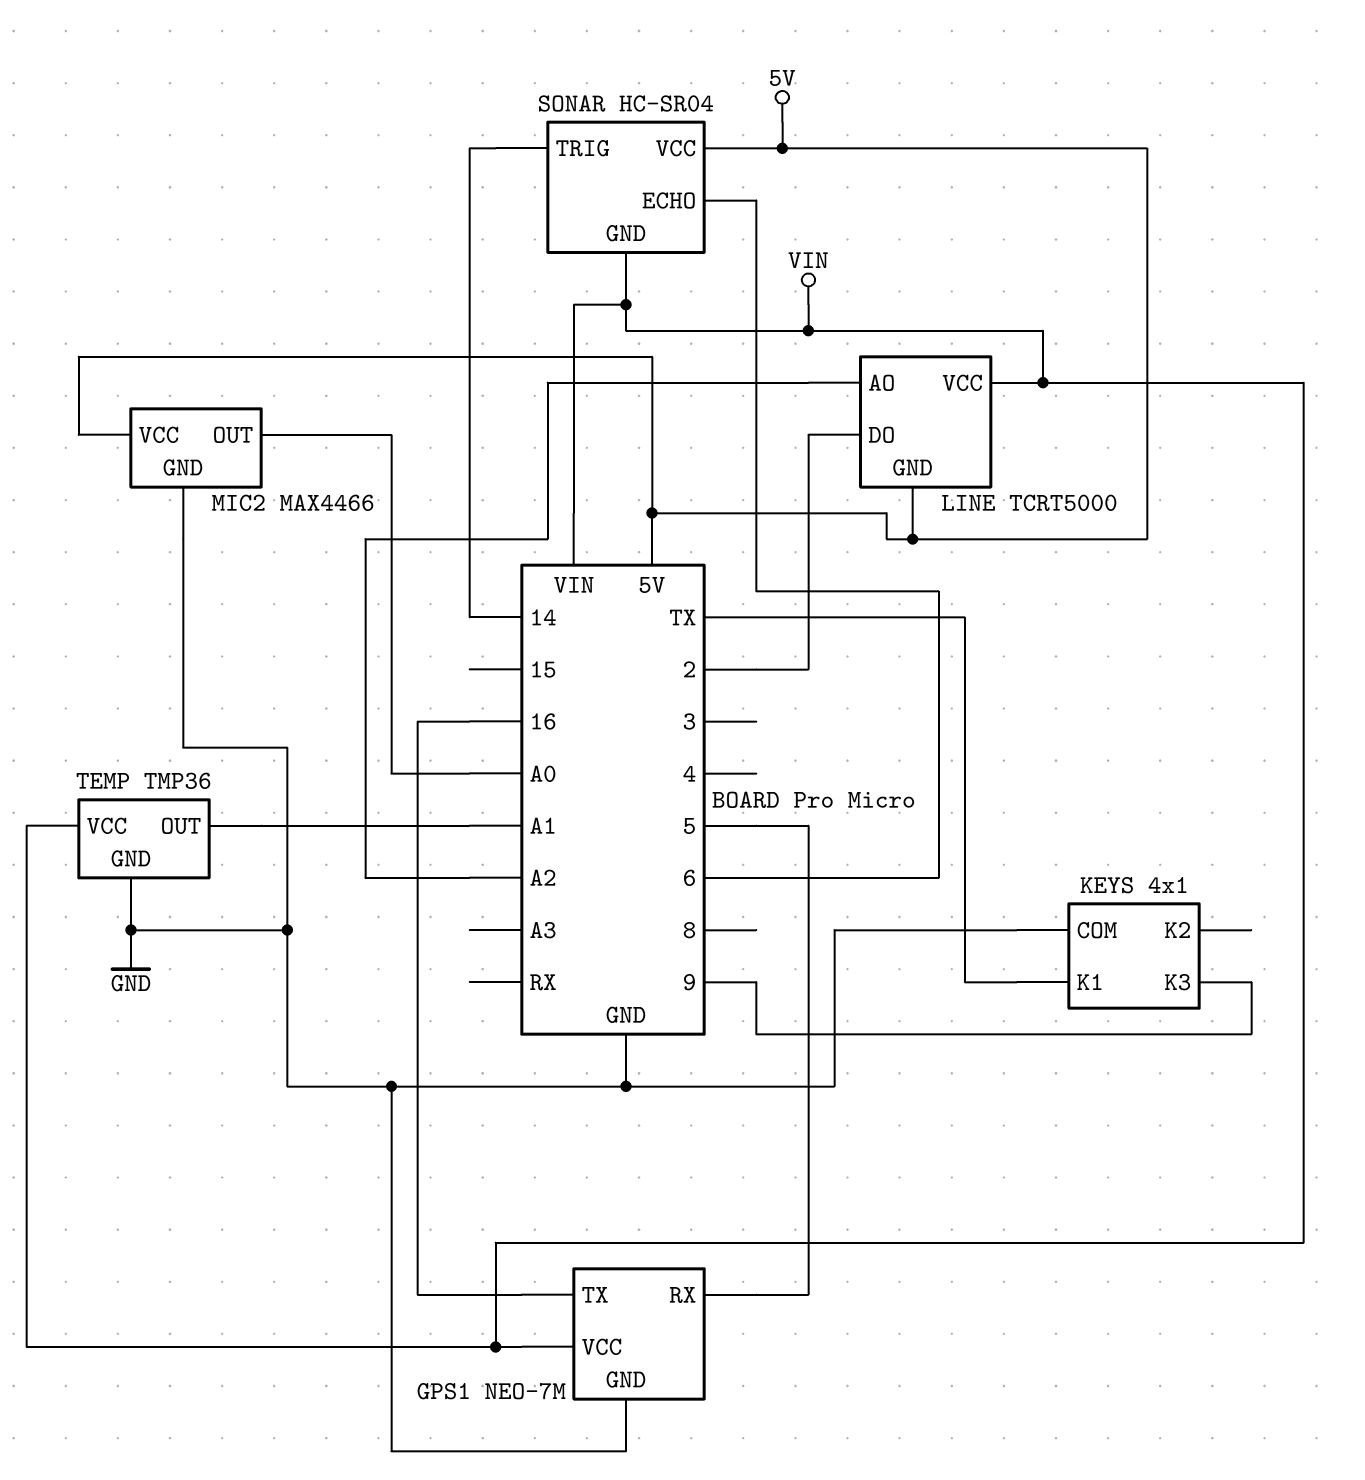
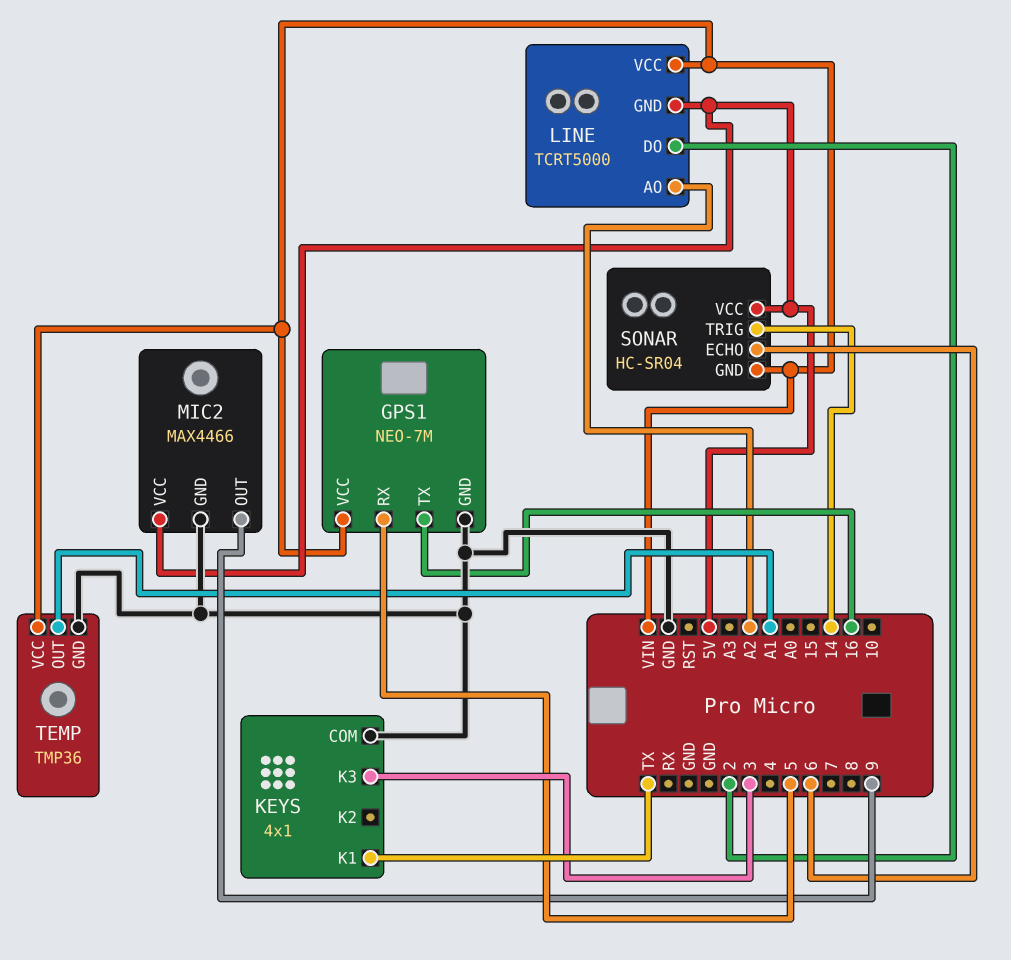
KEYS pin K3: 9 -> 3
MIC2 pin OUT: A0 -> 9

